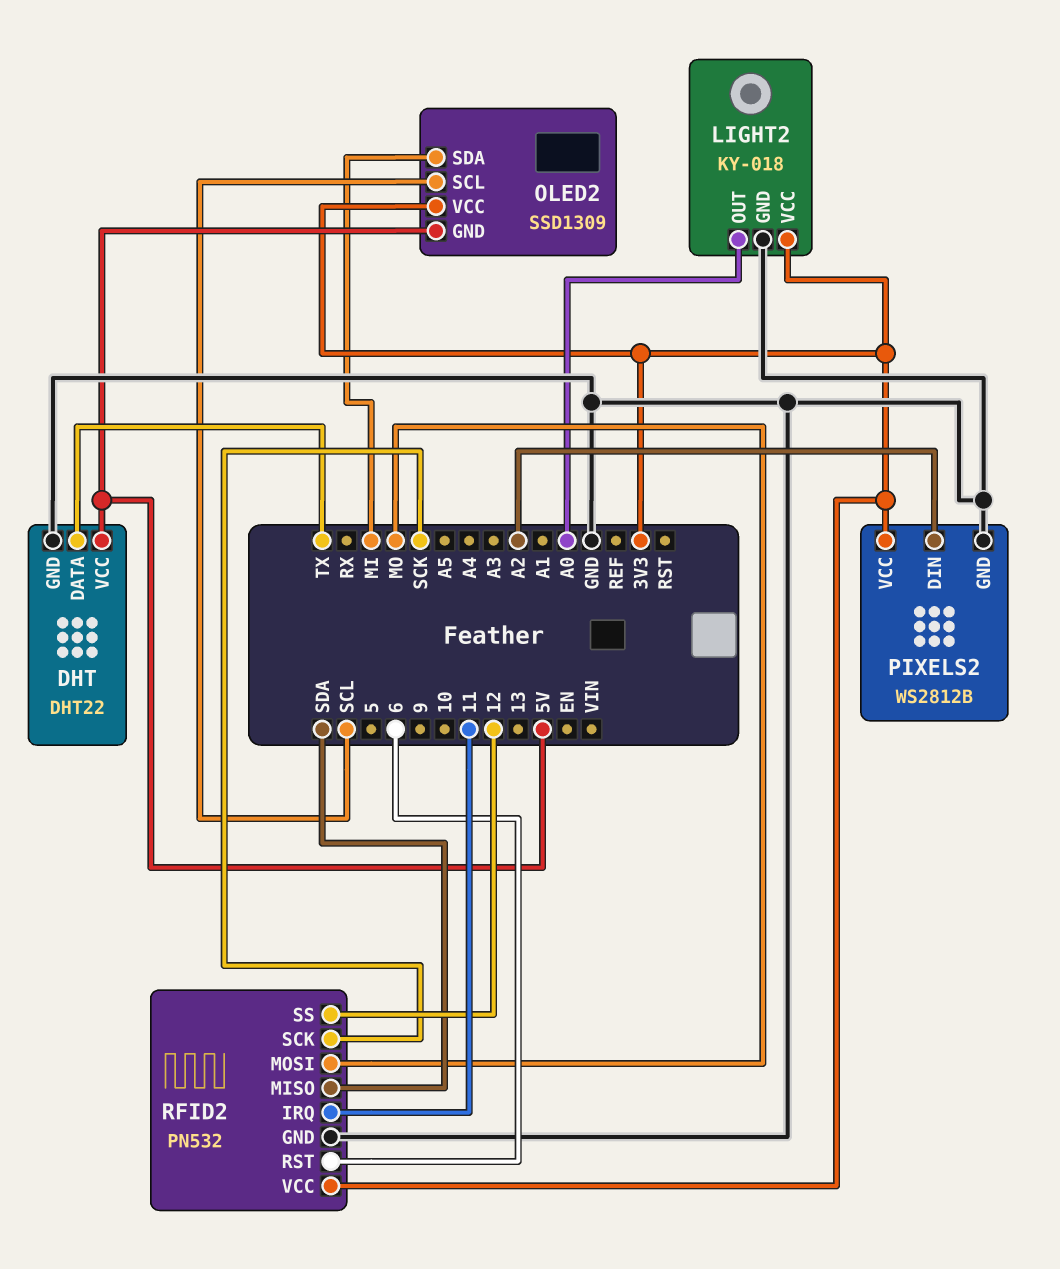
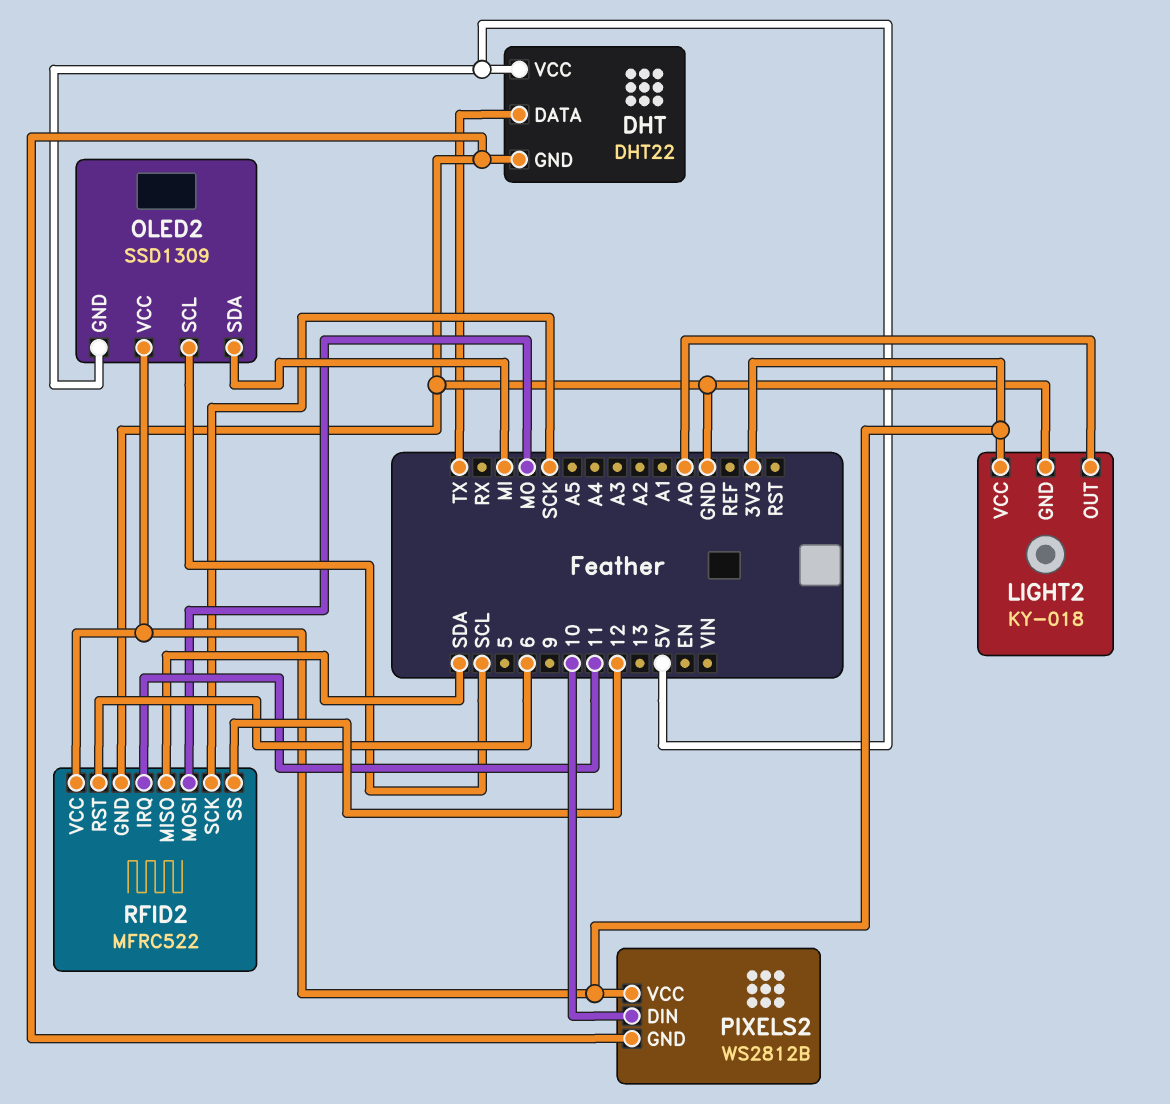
PIXELS2 pin DIN: A2 -> 10
RFID2: PN532 -> MFRC522

